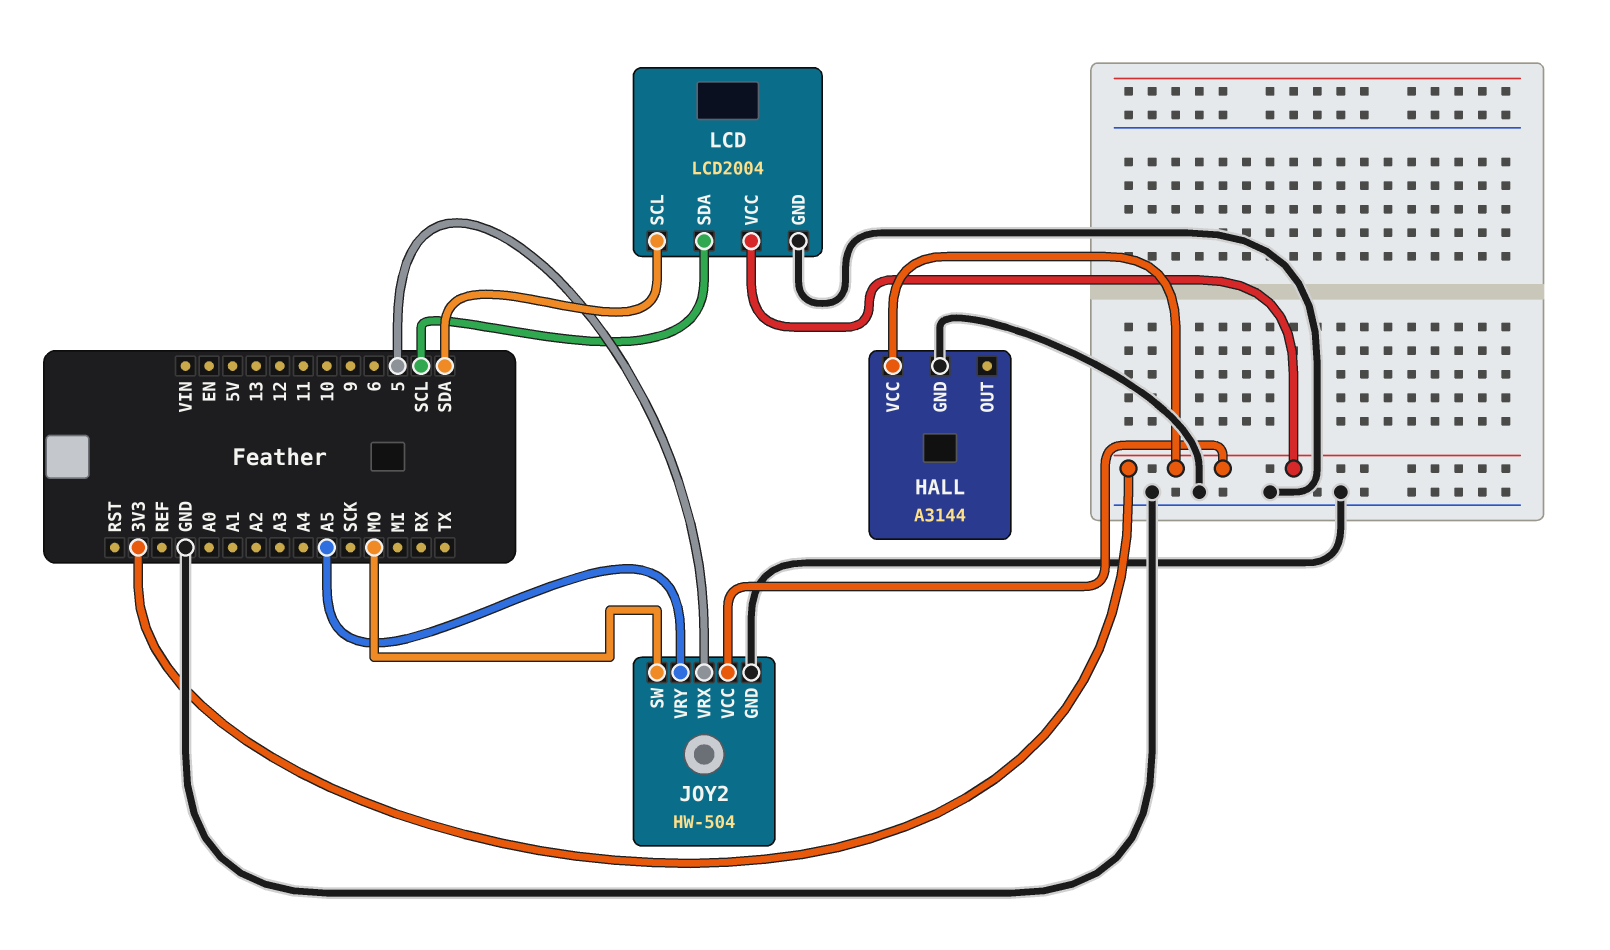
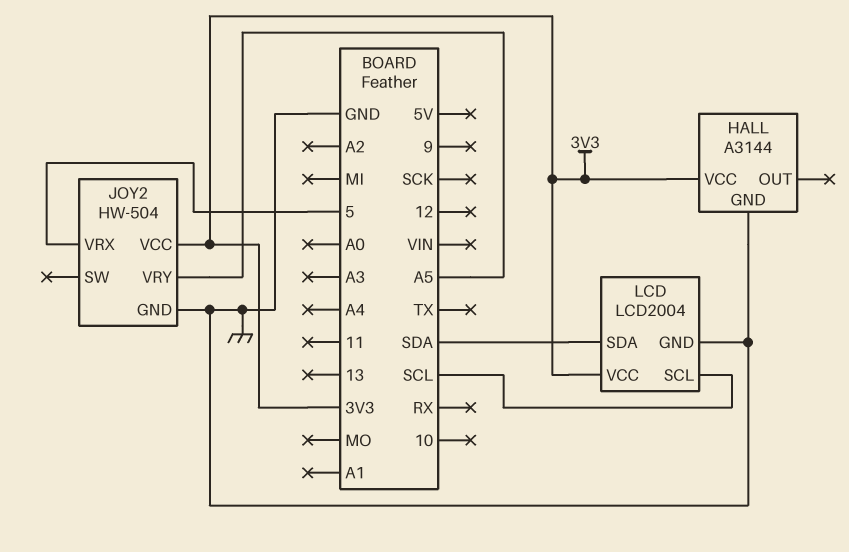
JOY2 pin SW: MO -> none
LCD pin SCL: SDA -> SCL
LCD pin SDA: SCL -> SDA

